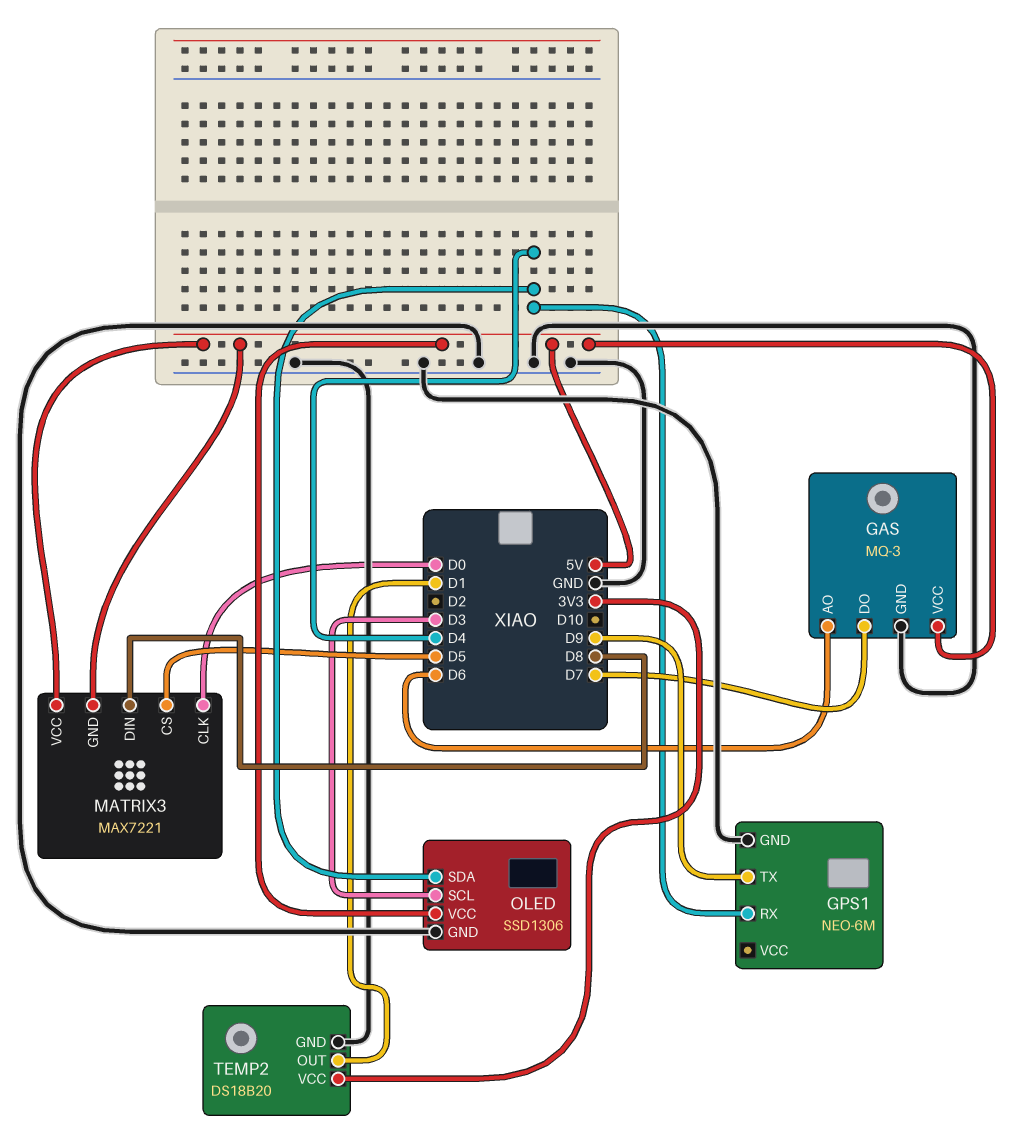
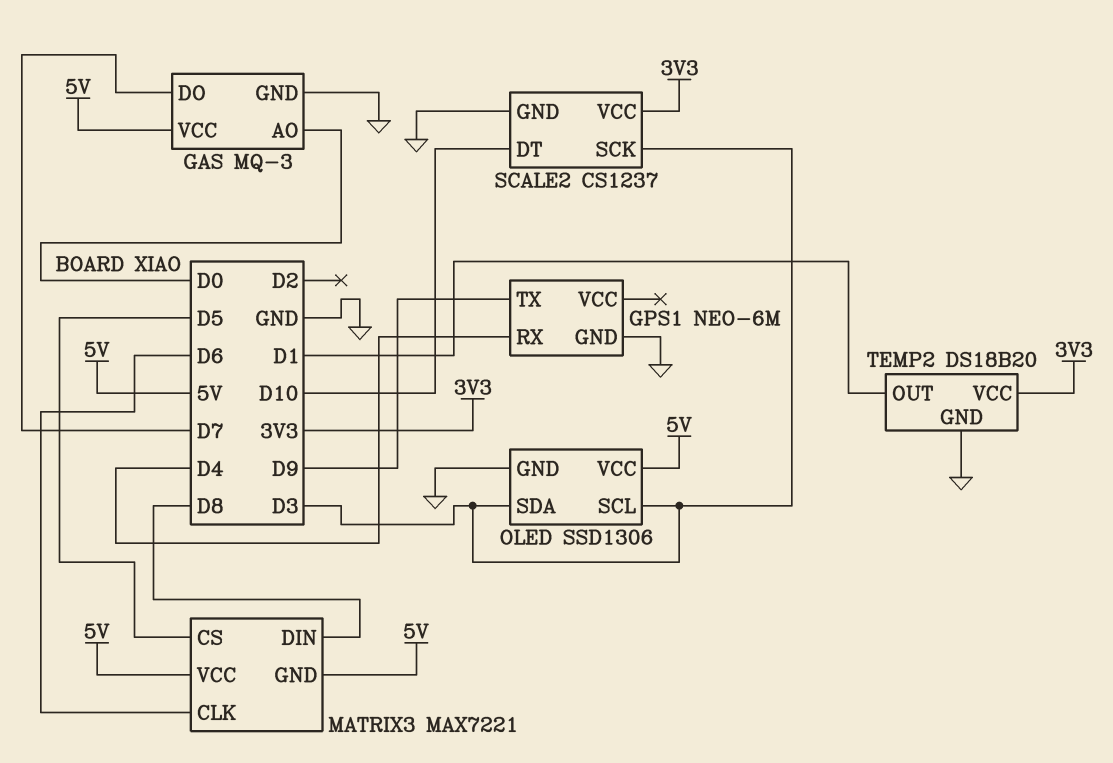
GAS pin AO: D6 -> D0
MATRIX3 pin CLK: D0 -> D6
OLED pin SDA: D4 -> D3
SCALE2: none -> CS1237
SCALE2 pin DT: none -> D10
SCALE2 pin GND: none -> GND
SCALE2 pin SCK: none -> D3
SCALE2 pin VCC: none -> 3V3

